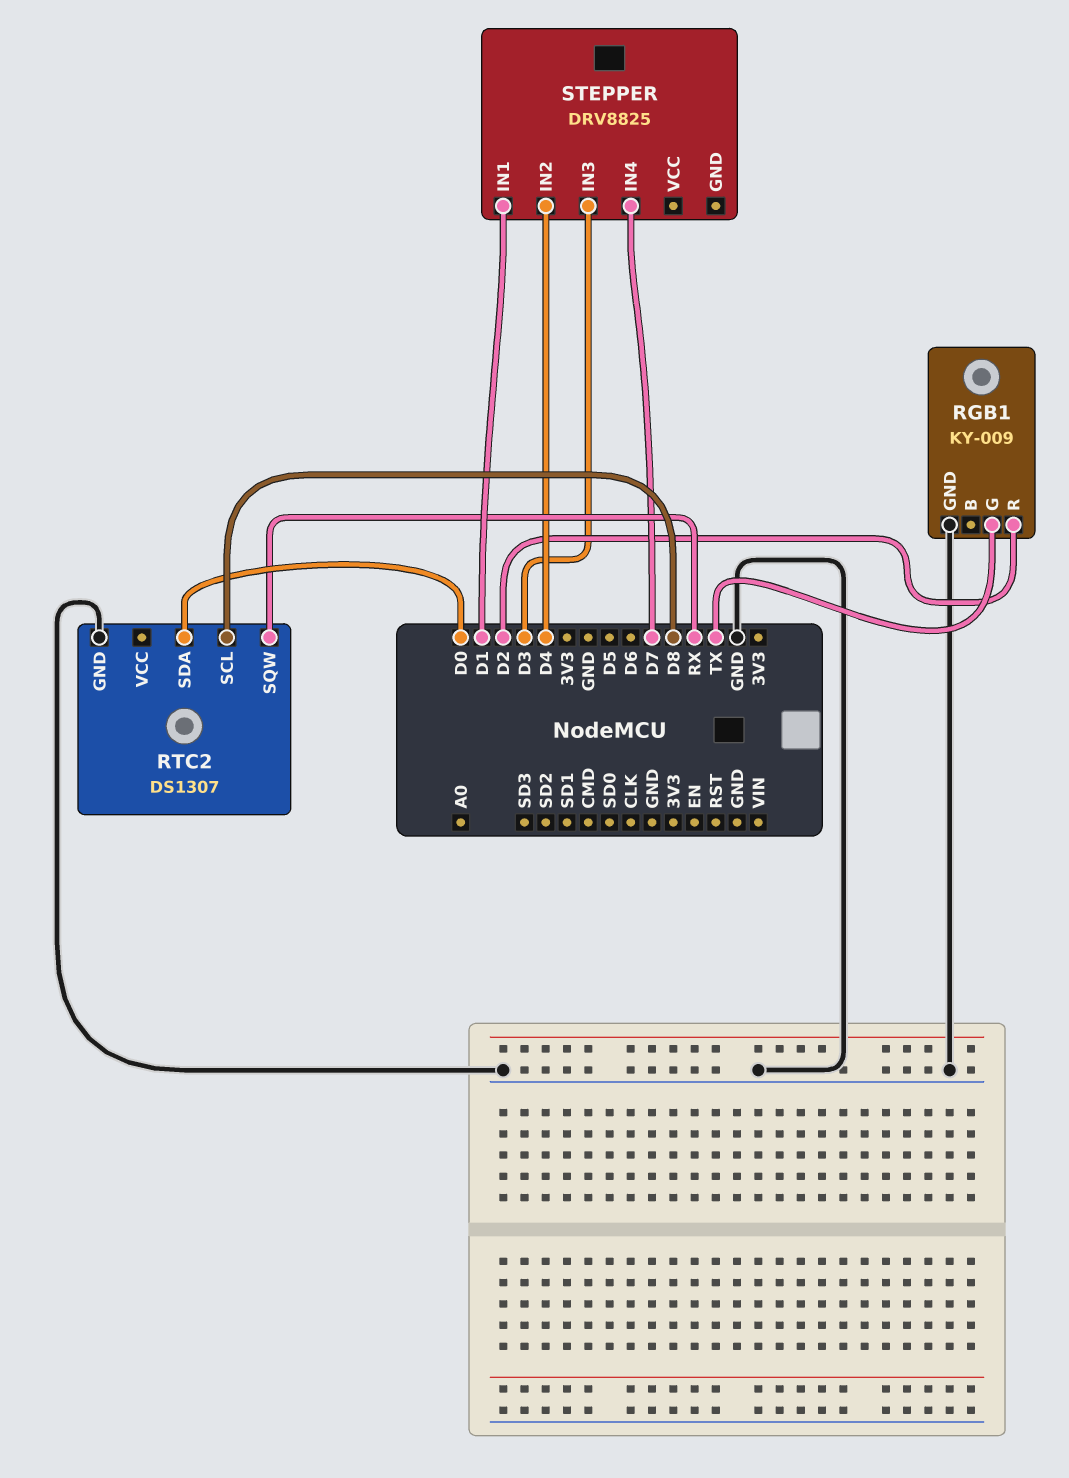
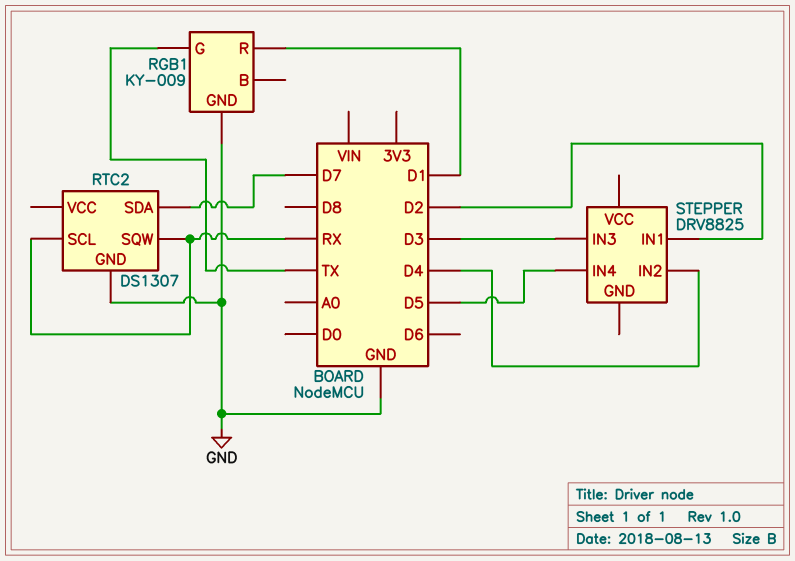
RGB1 pin R: D2 -> D1
RTC2 pin SCL: D8 -> RX
RTC2 pin SDA: D0 -> D7
STEPPER pin IN1: D1 -> D2
STEPPER pin IN4: D7 -> D5

